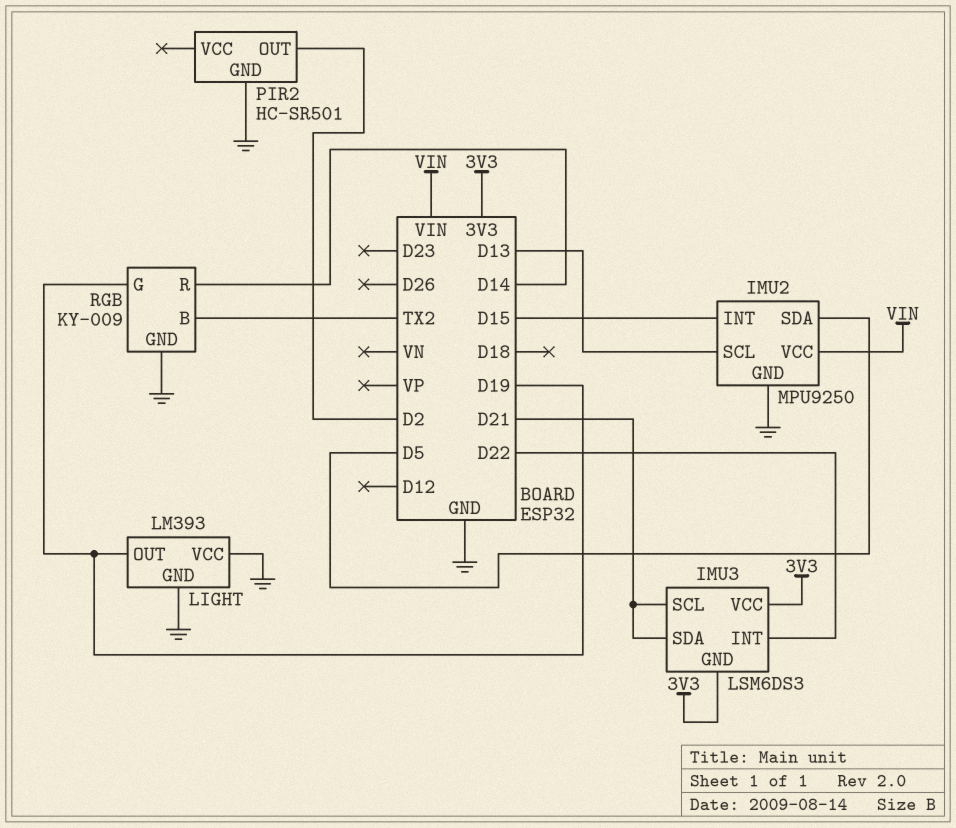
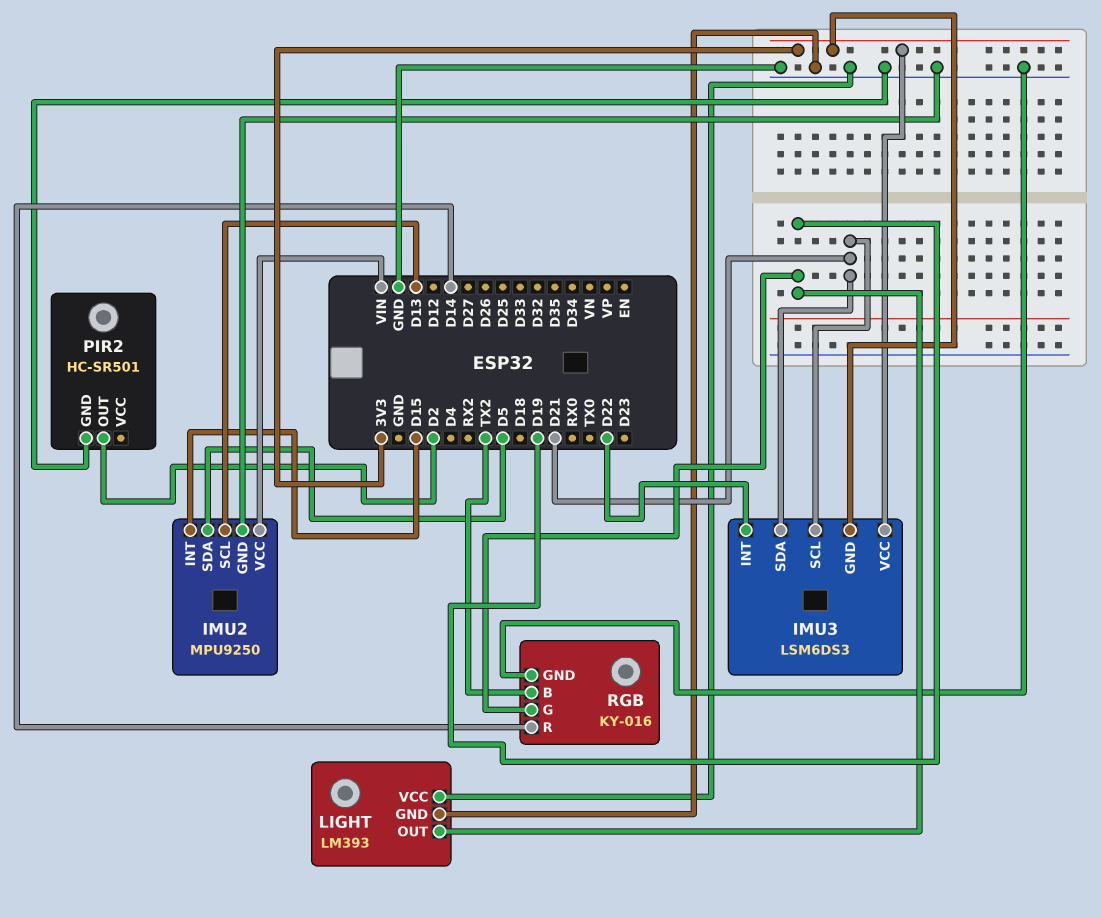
RGB: KY-009 -> KY-016

